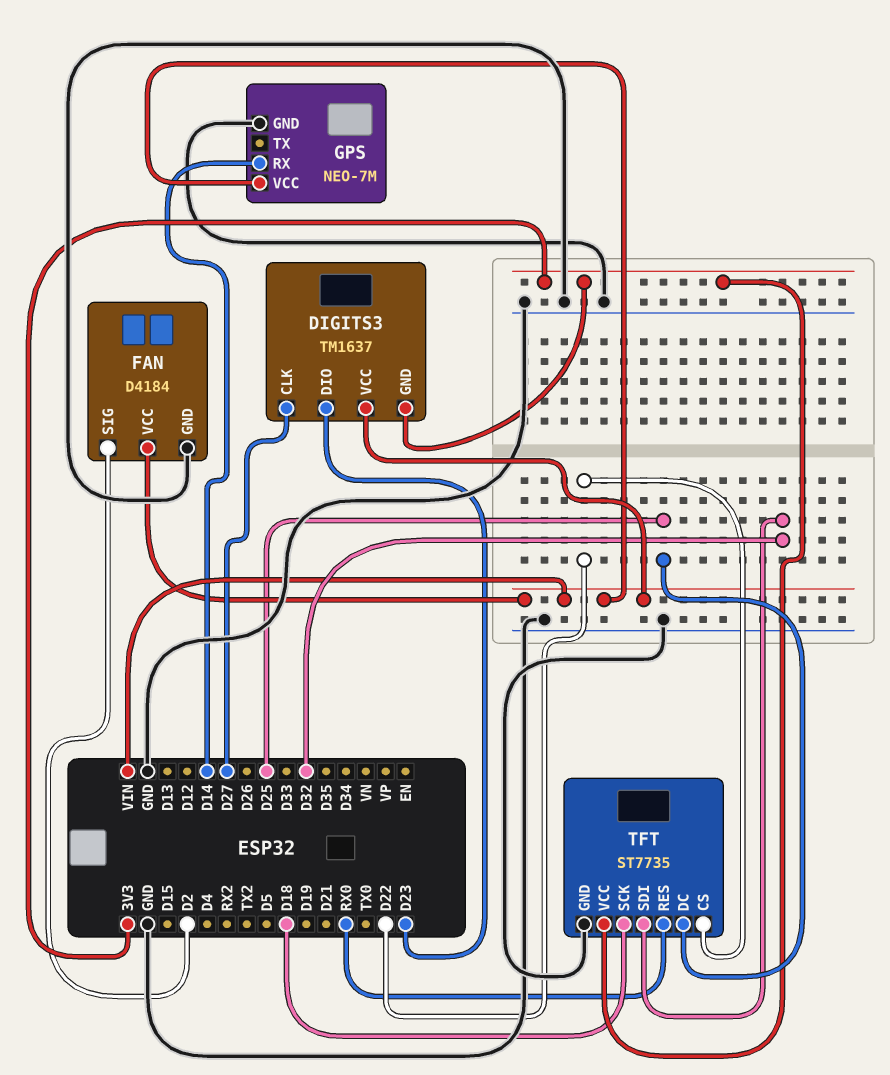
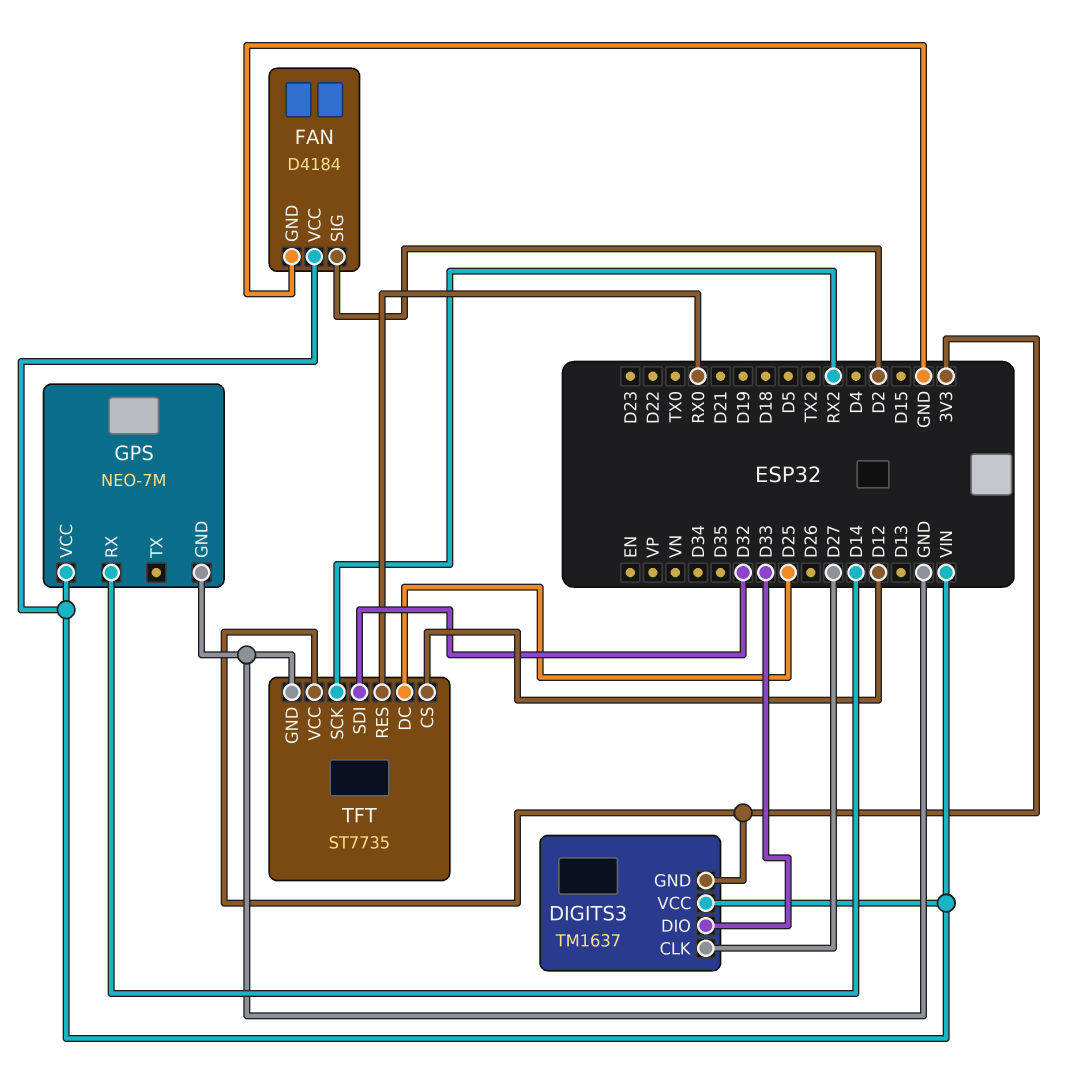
DIGITS3 pin DIO: D23 -> D33
TFT pin CS: D22 -> D12
TFT pin SCK: D18 -> RX2

